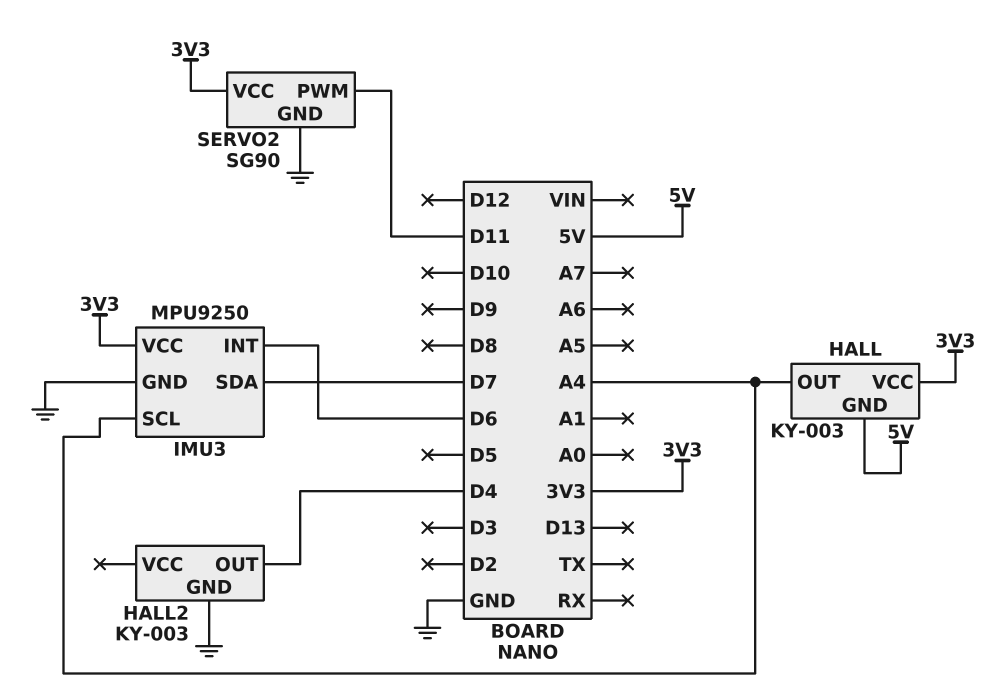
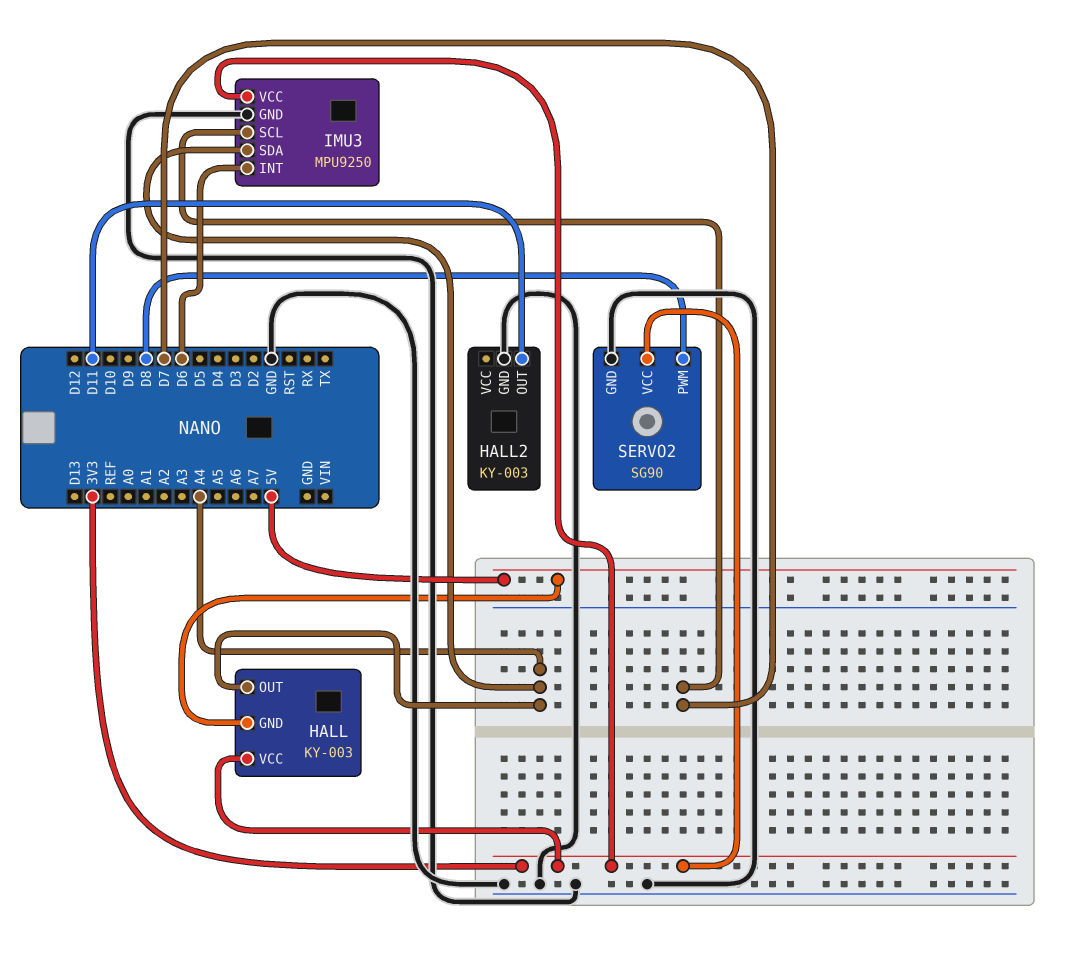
HALL2 pin OUT: D4 -> D11
IMU3 pin SCL: A4 -> D7
IMU3 pin SDA: D7 -> A4
SERVO2 pin PWM: D11 -> D8

